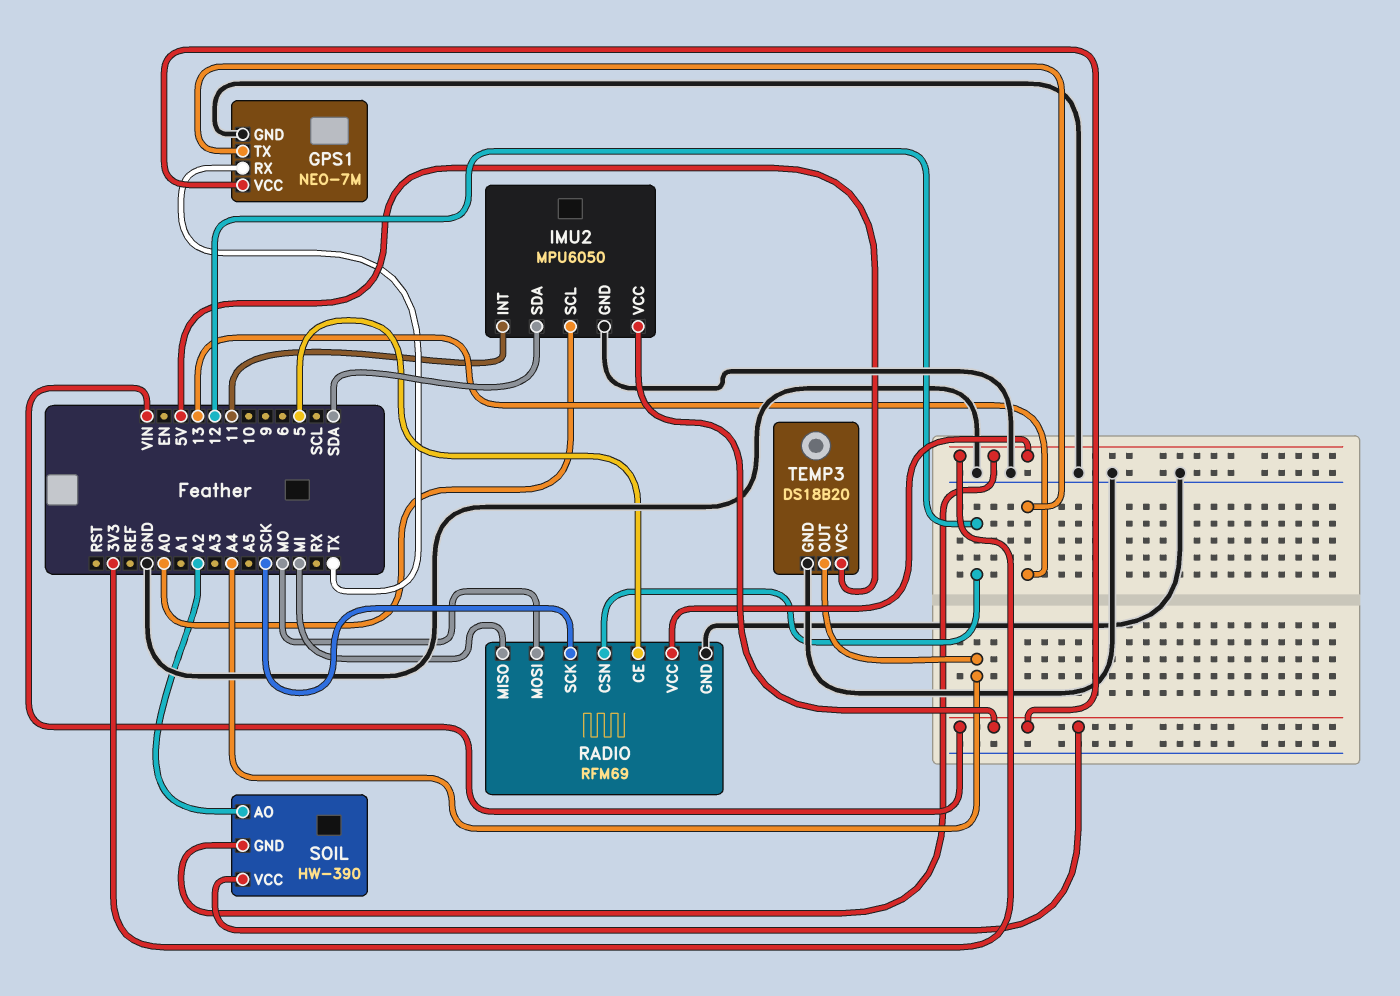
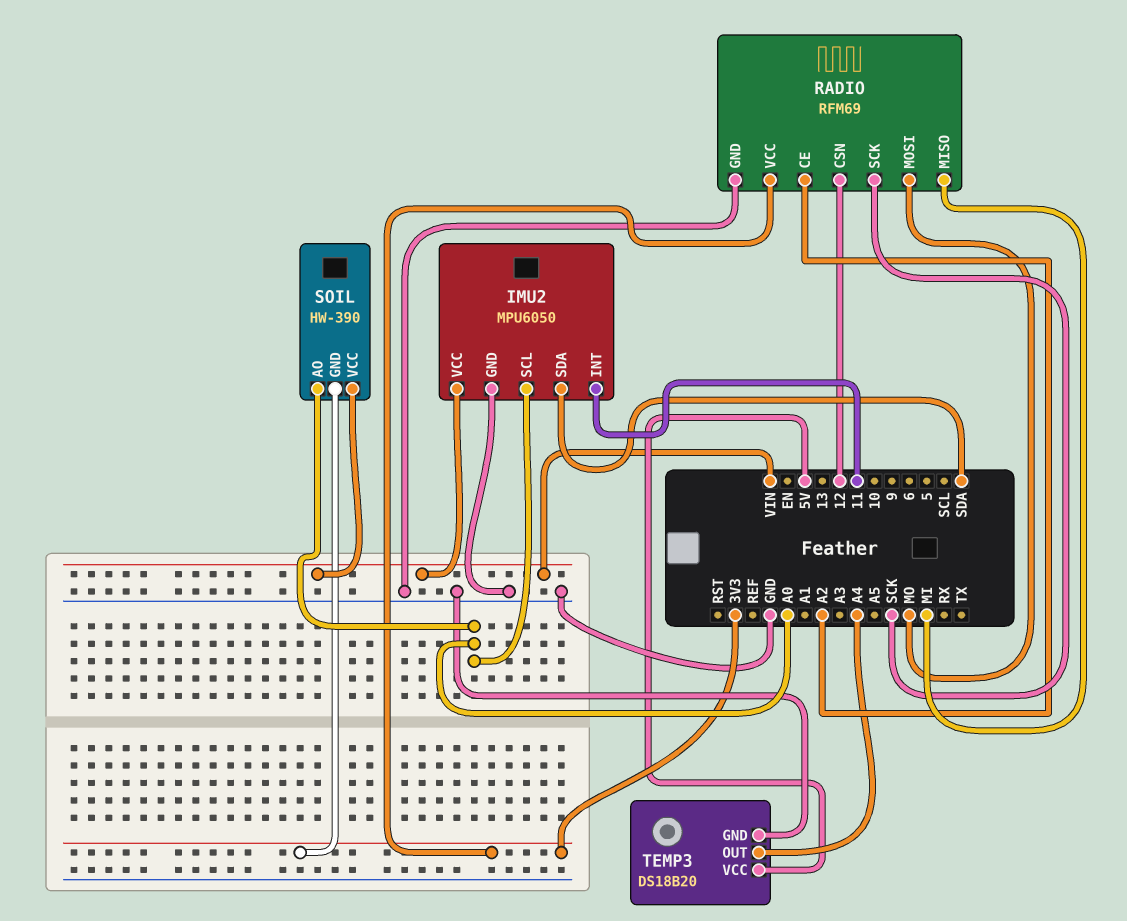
GPS1: NEO-7M -> none
GPS1 pin GND: GND -> none
GPS1 pin RX: TX -> none
GPS1 pin TX: 13 -> none
GPS1 pin VCC: VIN -> none
RADIO pin CE: 5 -> A2
SOIL pin AO: A2 -> A0

